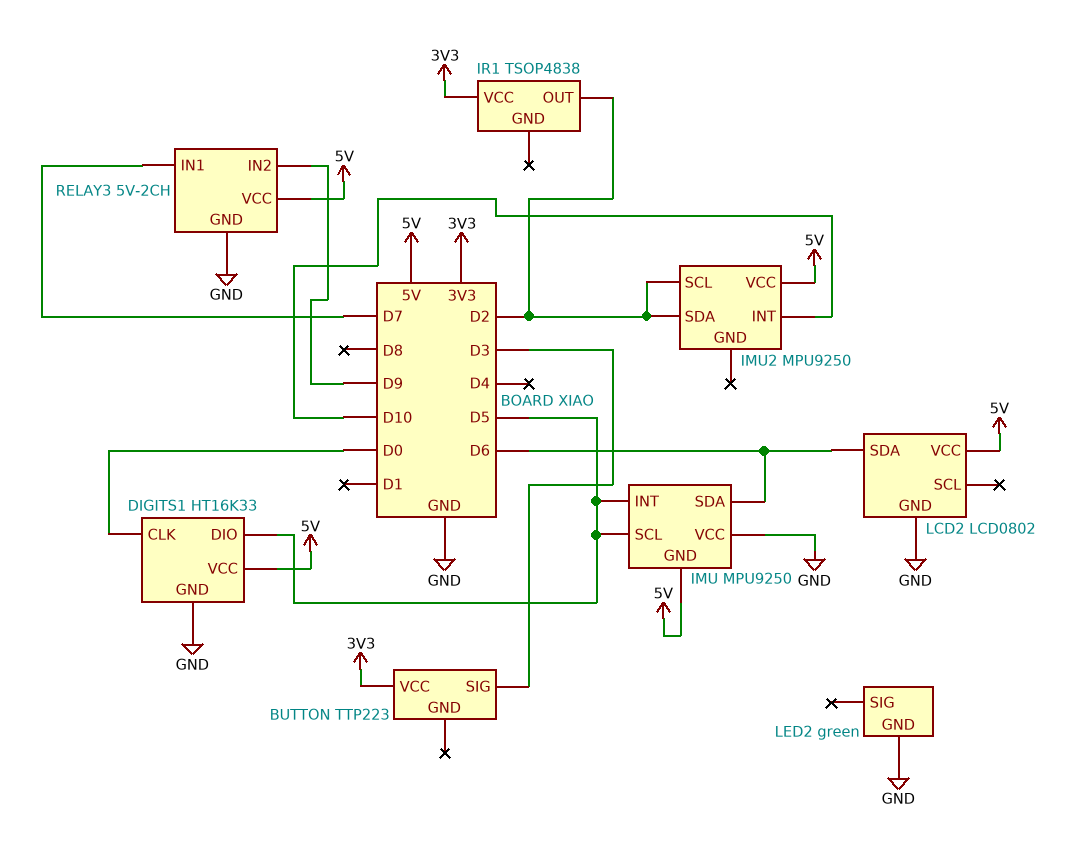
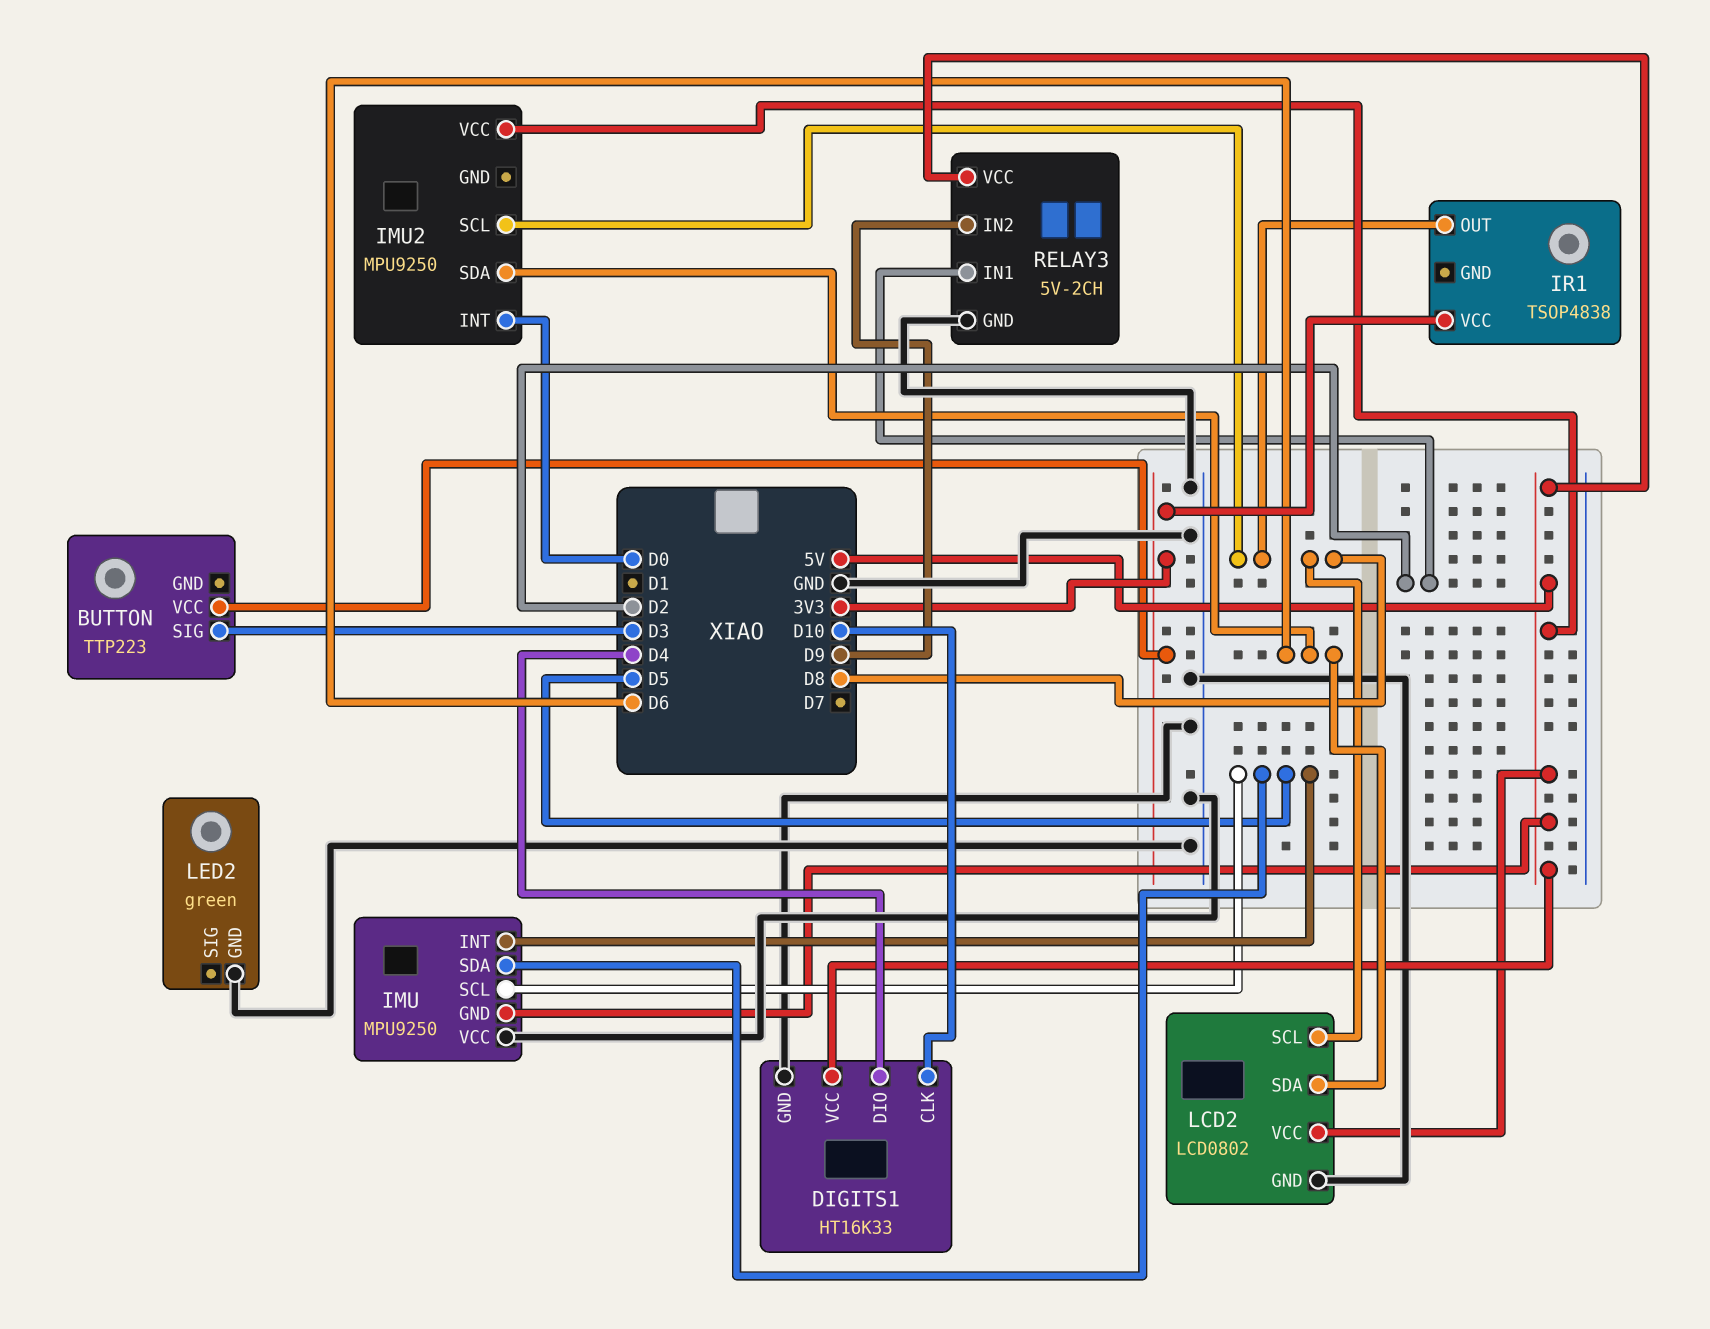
DIGITS1 pin CLK: D0 -> D10
DIGITS1 pin DIO: D5 -> D4
IMU pin SDA: D6 -> D5
IMU2 pin INT: D10 -> D0
IMU2 pin SCL: D2 -> D8
IMU2 pin SDA: D2 -> D6
IR1 pin OUT: D2 -> D8
LCD2 pin SCL: none -> D8
RELAY3 pin IN1: D7 -> D2

